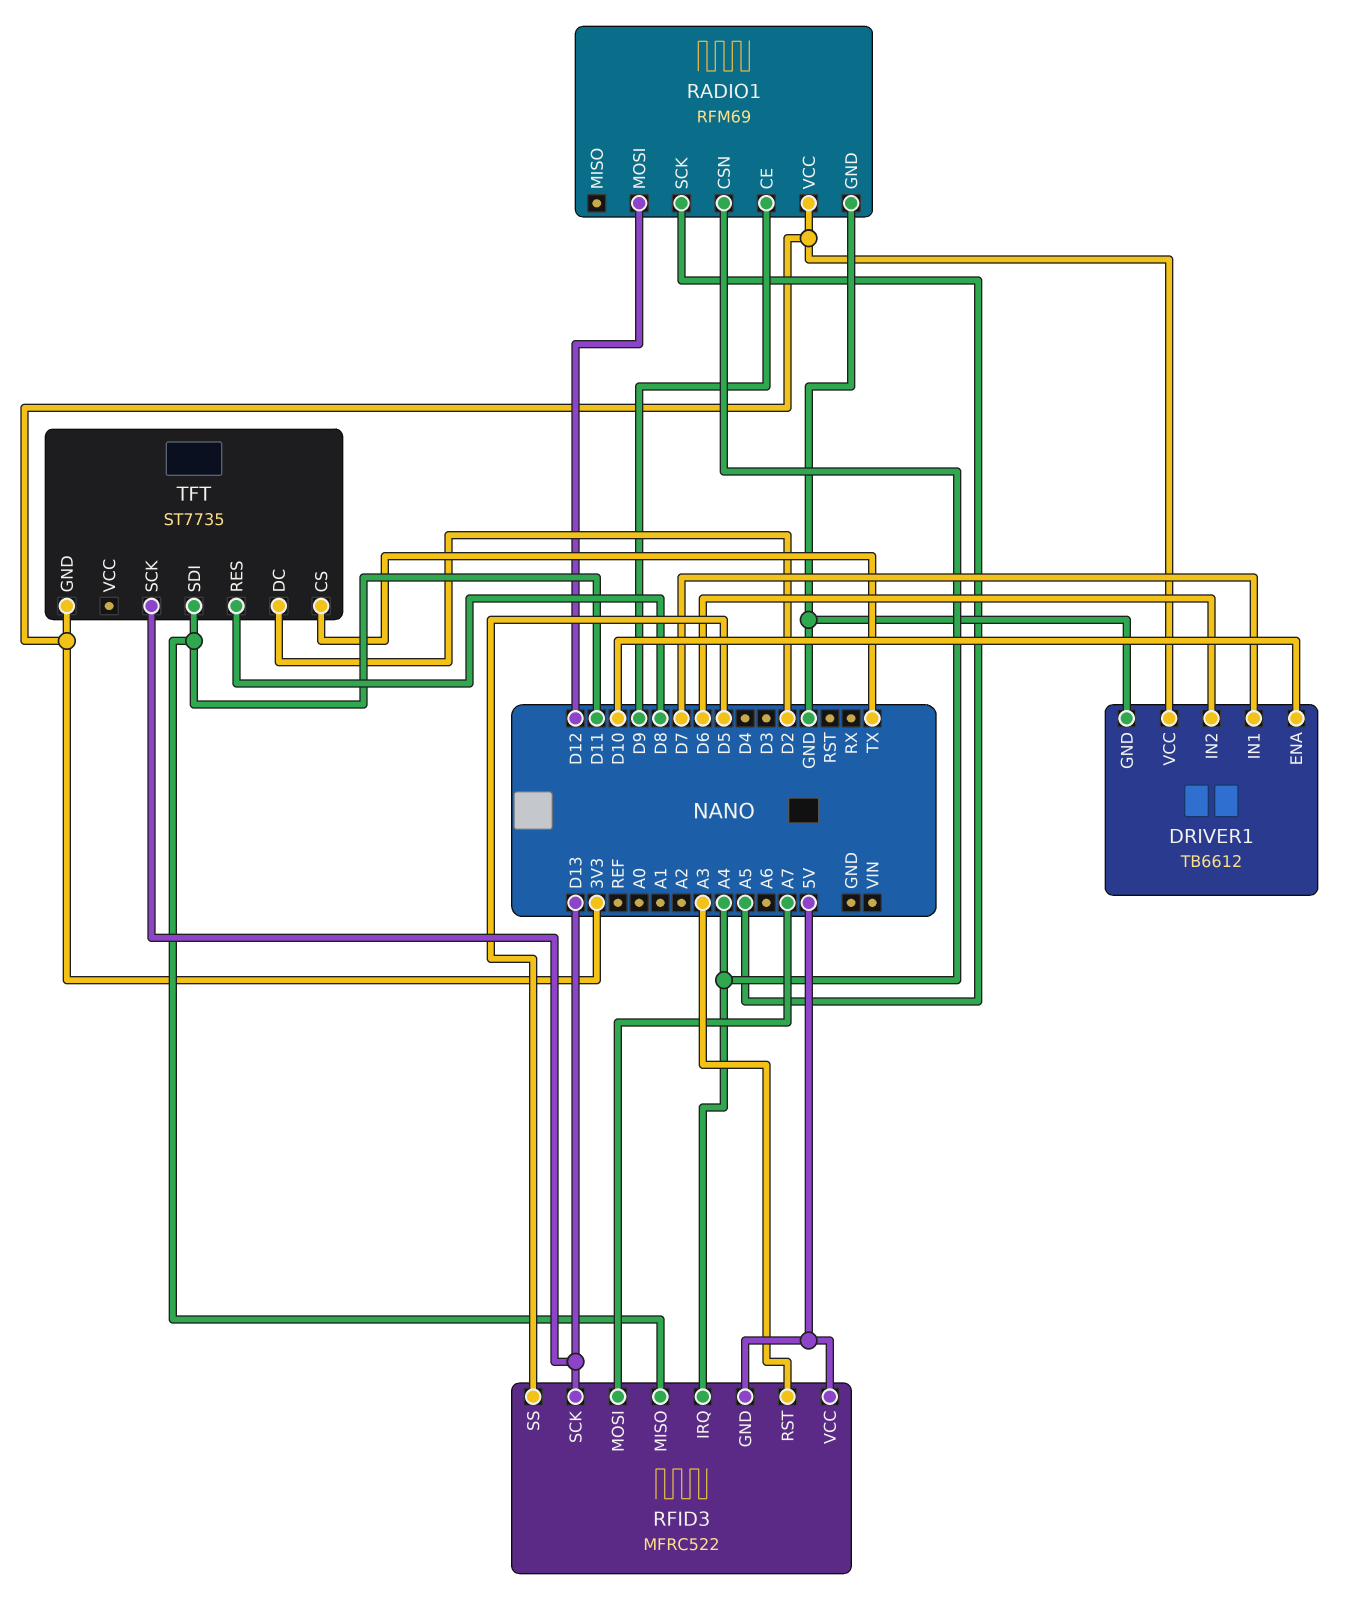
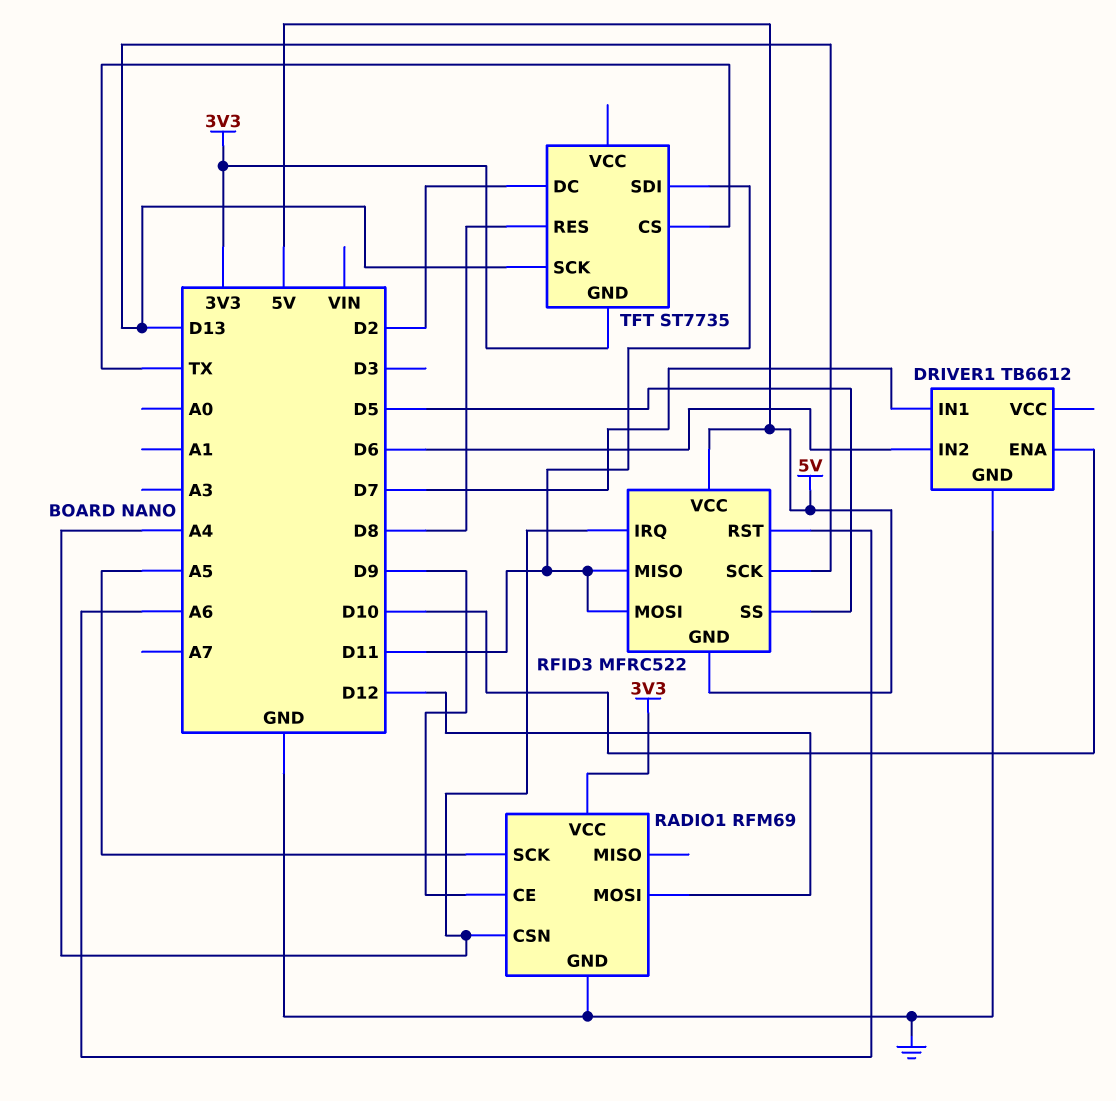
DRIVER1 pin VCC: 3V3 -> none
RFID3 pin MOSI: A7 -> D11
RFID3 pin RST: A3 -> A6

